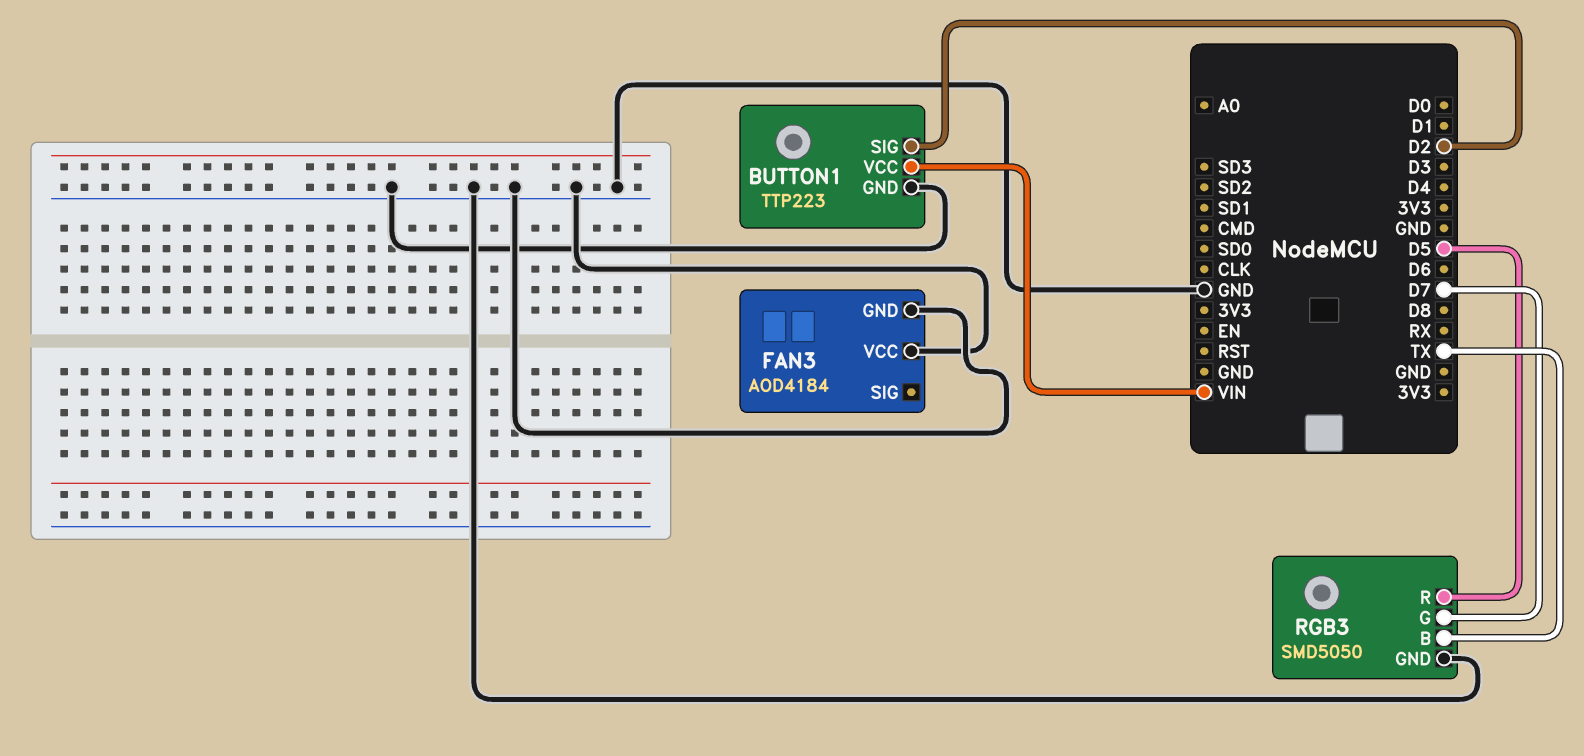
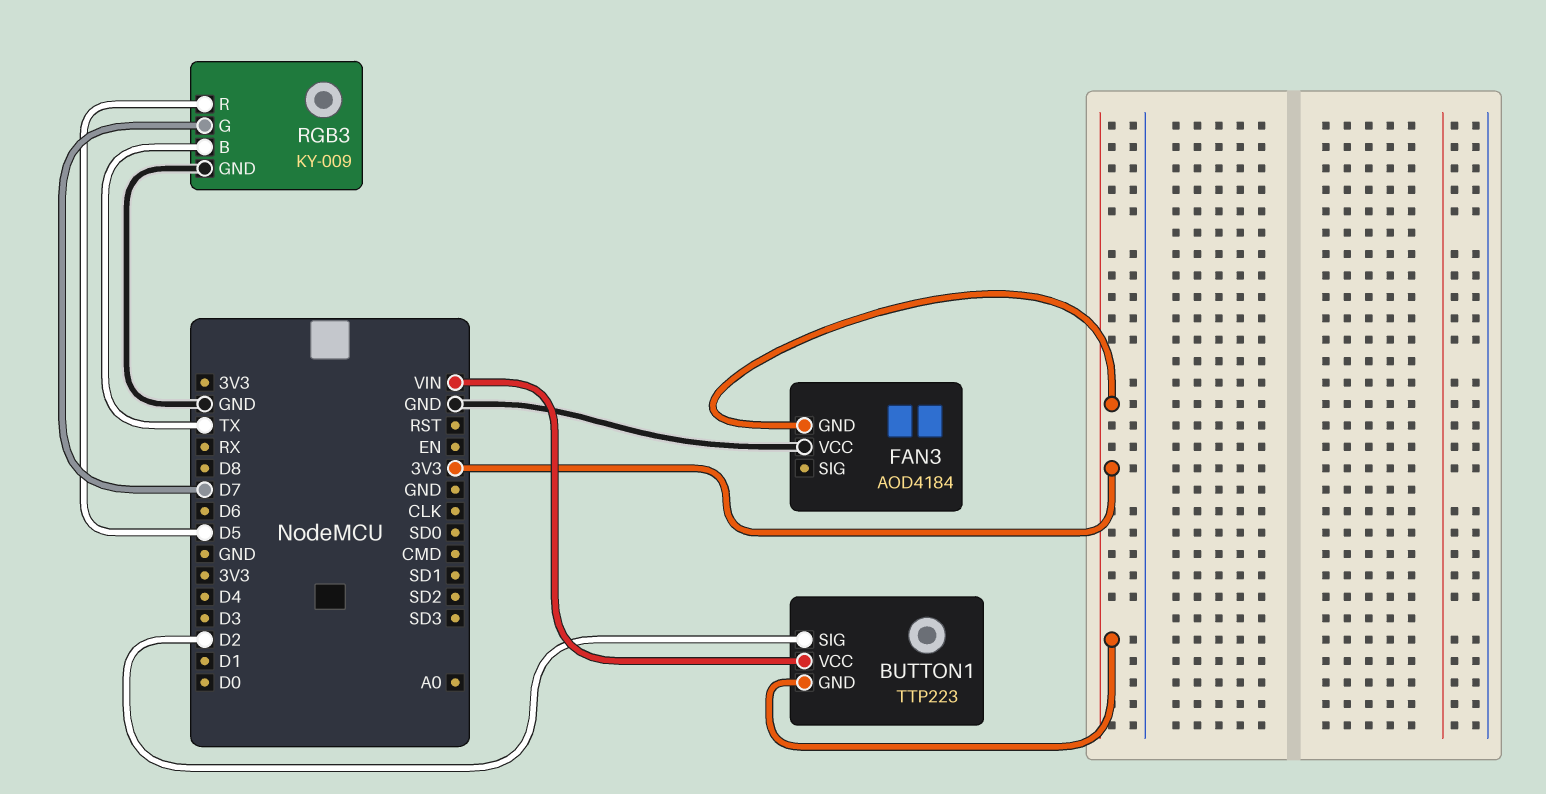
BUTTON1 pin GND: GND -> 3V3
FAN3 pin GND: GND -> 3V3
RGB3: SMD5050 -> KY-009

